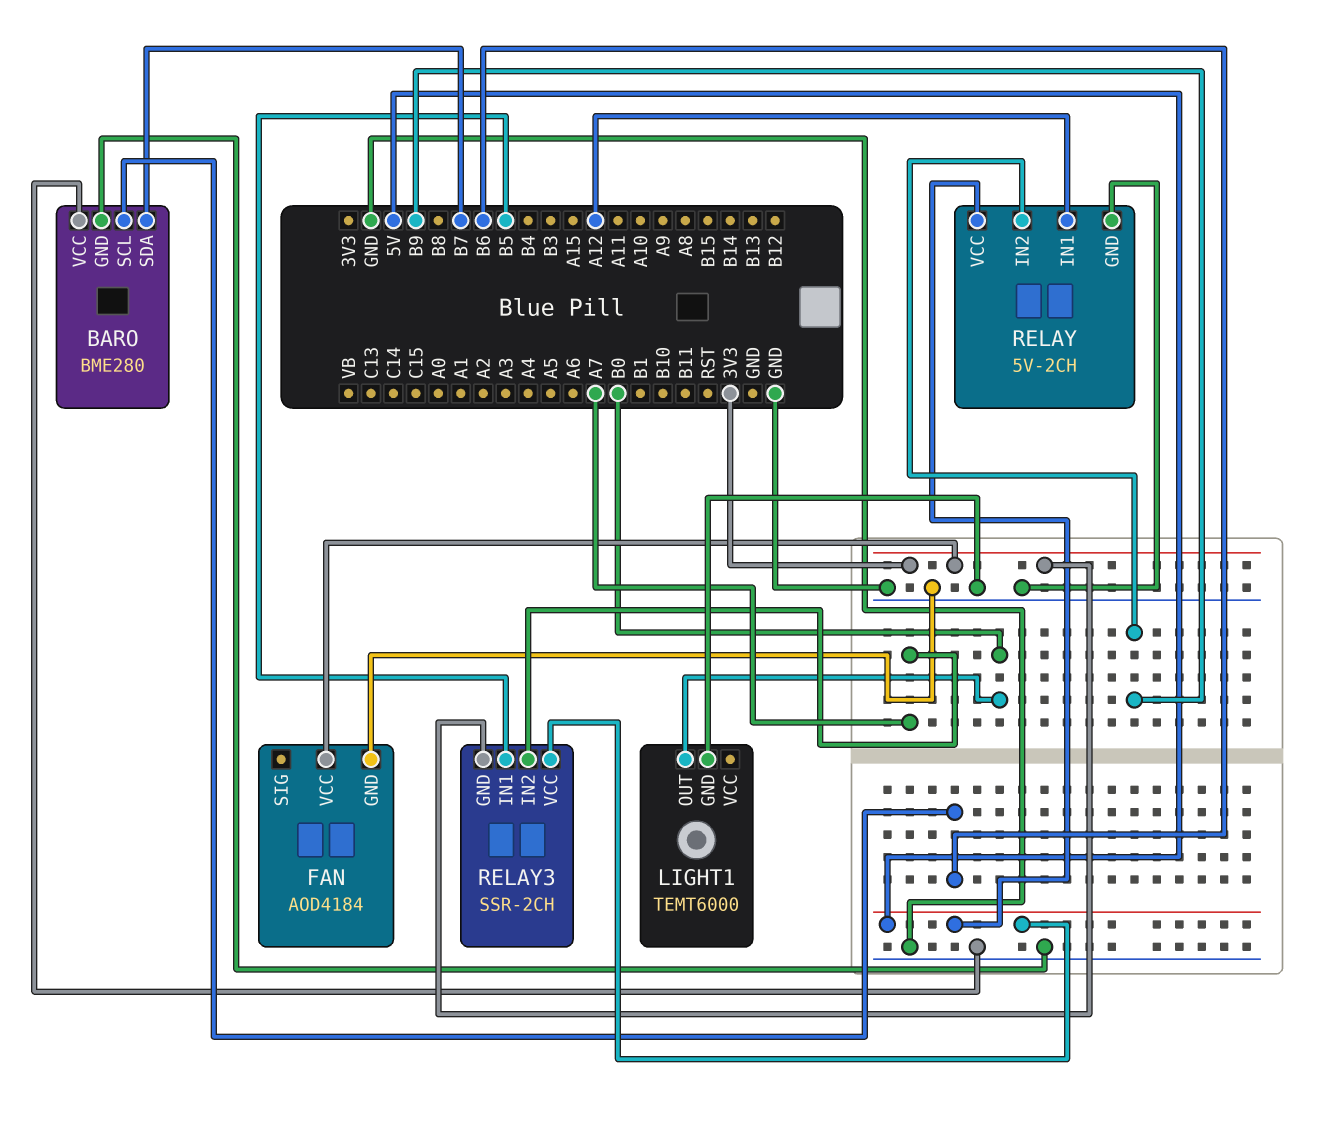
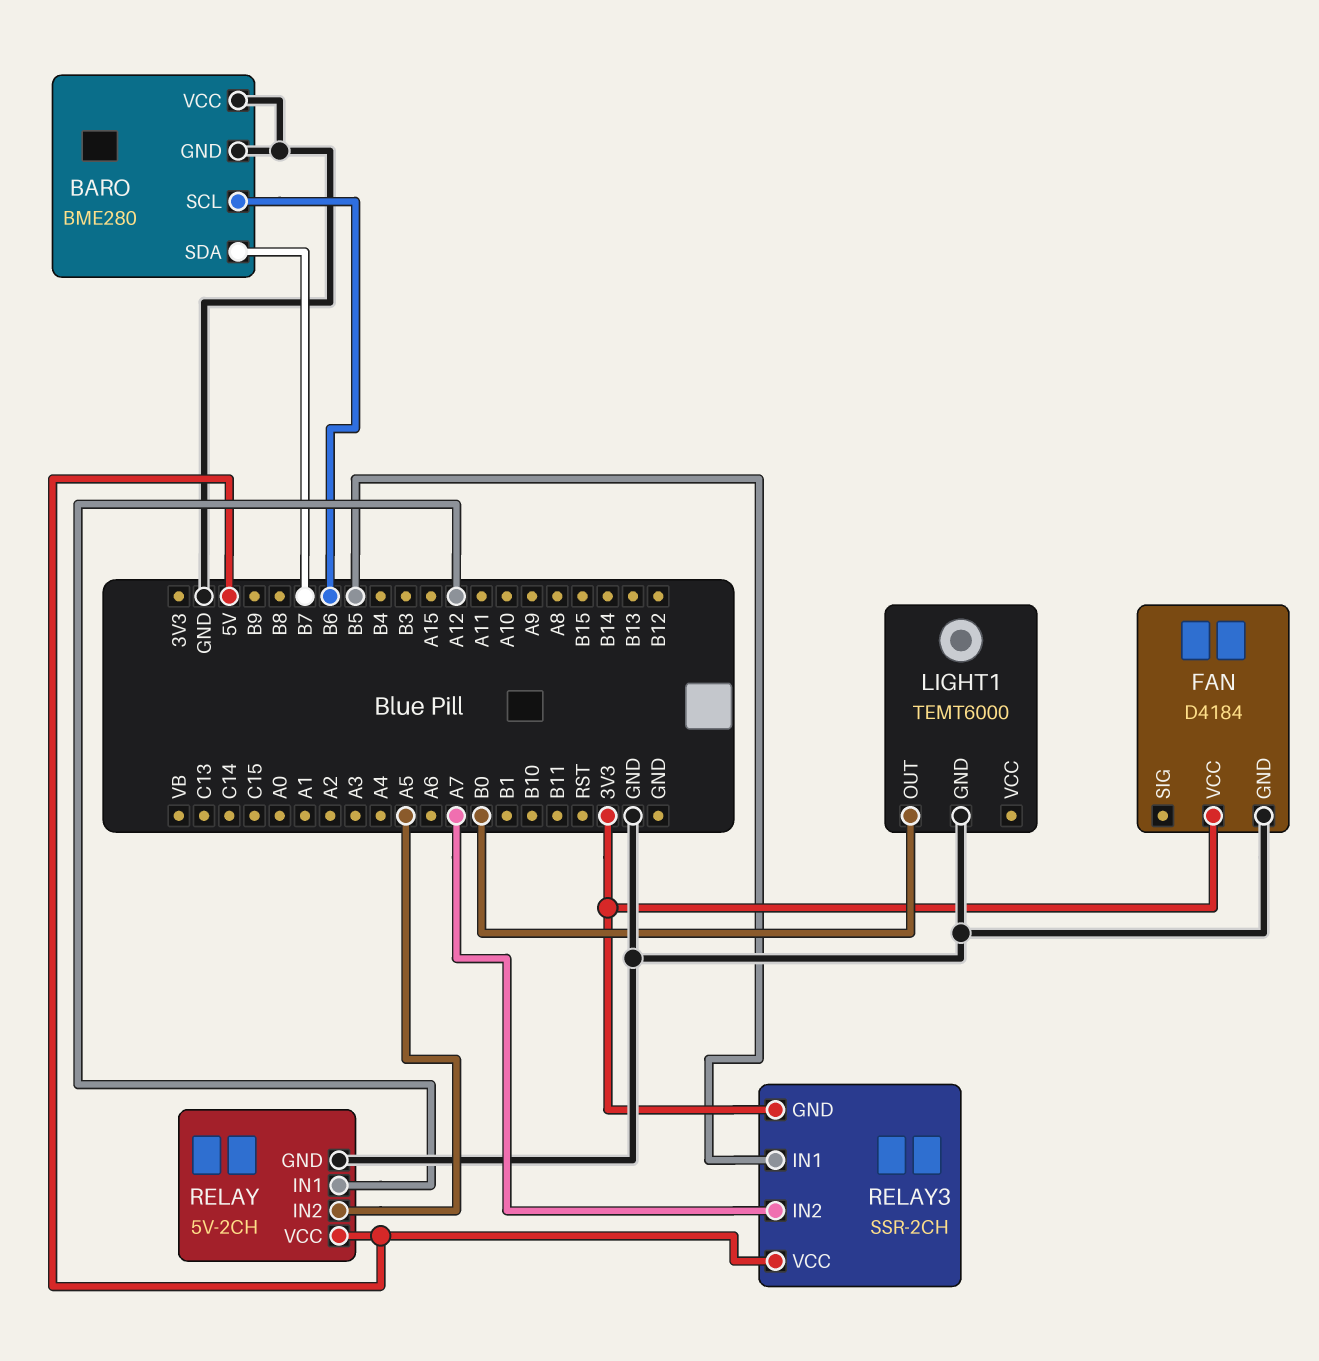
FAN: AOD4184 -> D4184
RELAY pin IN2: B9 -> A5

